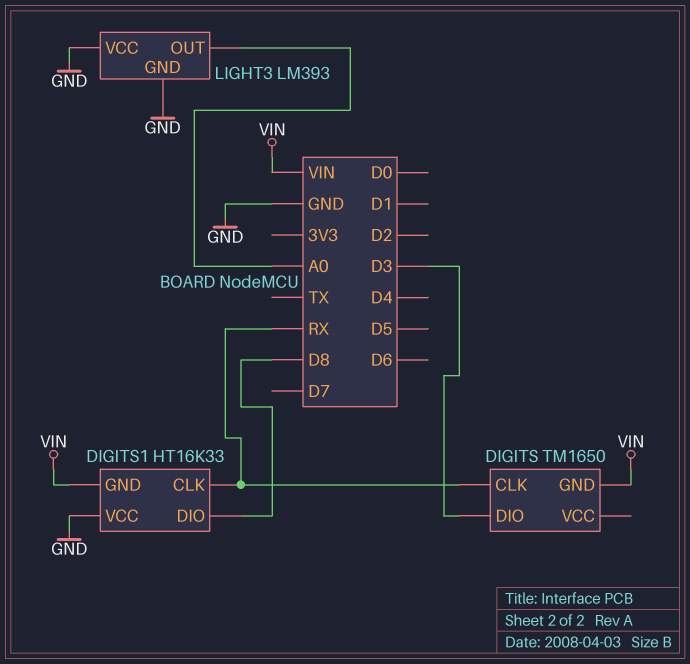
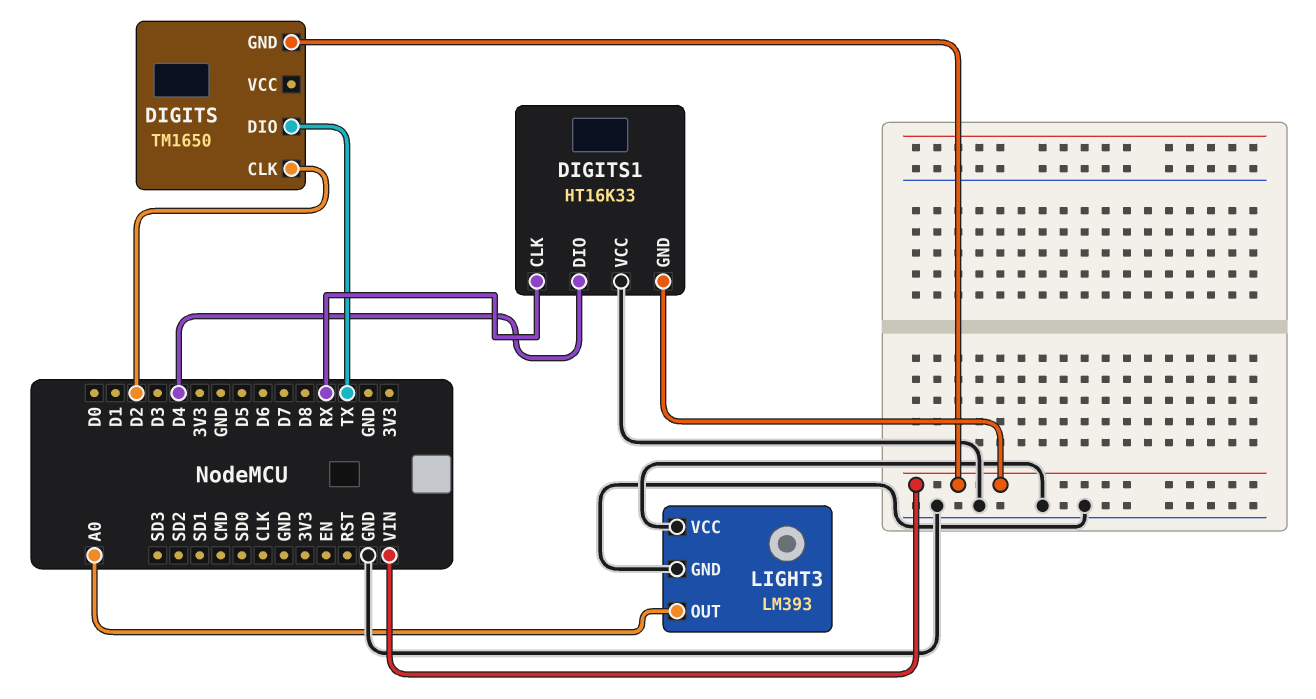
DIGITS pin CLK: RX -> D2
DIGITS pin DIO: D3 -> TX
DIGITS1 pin DIO: D8 -> D4

